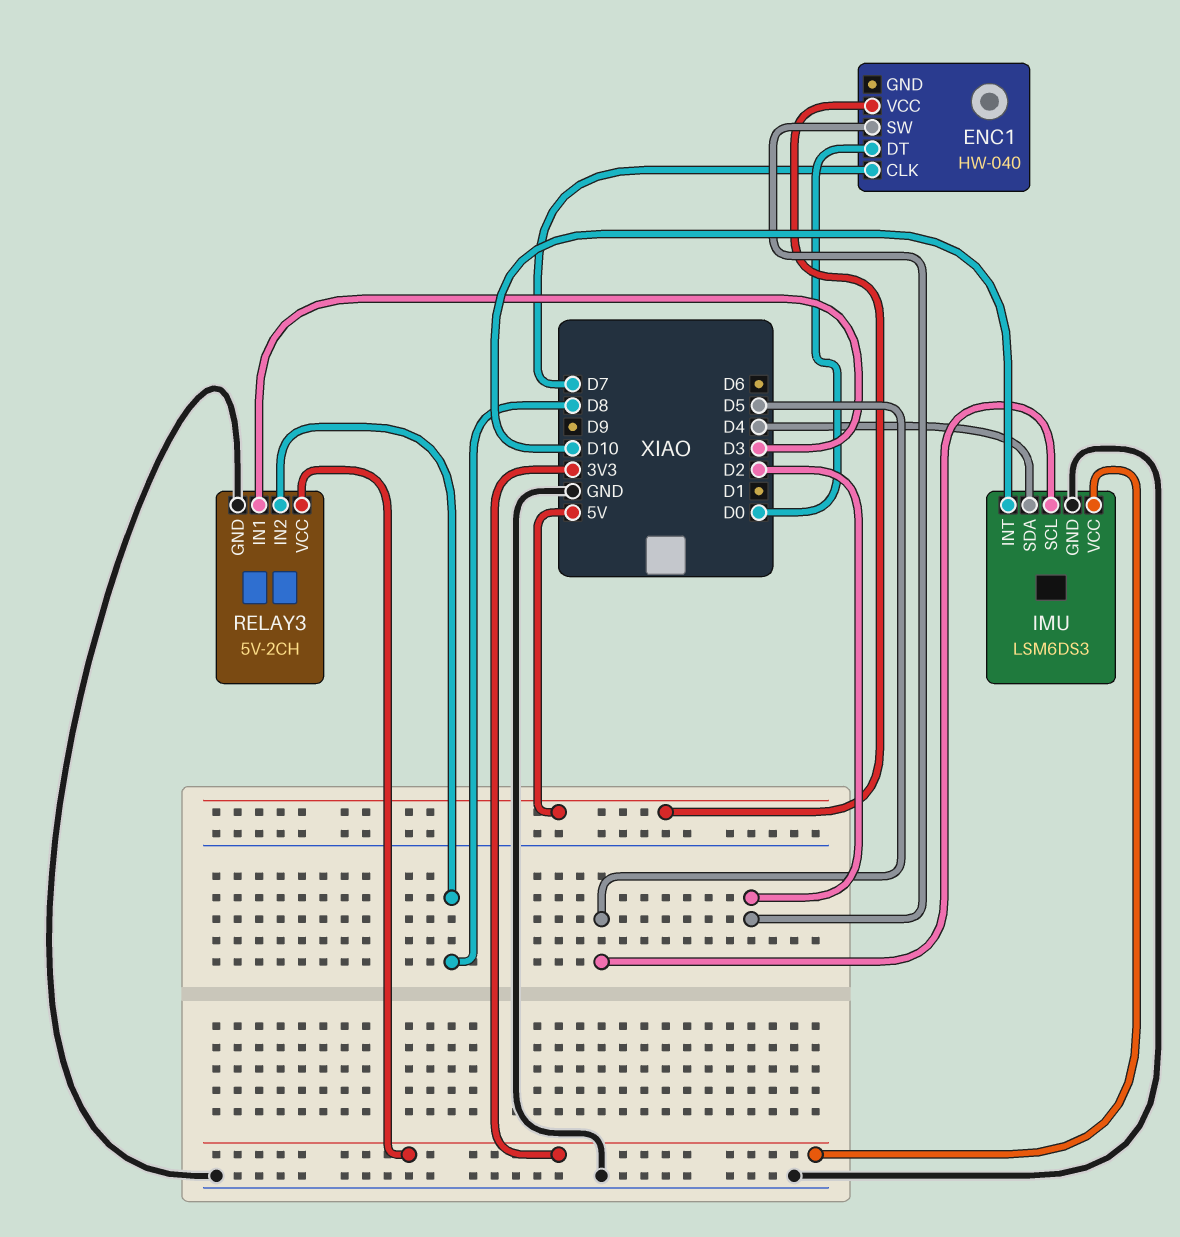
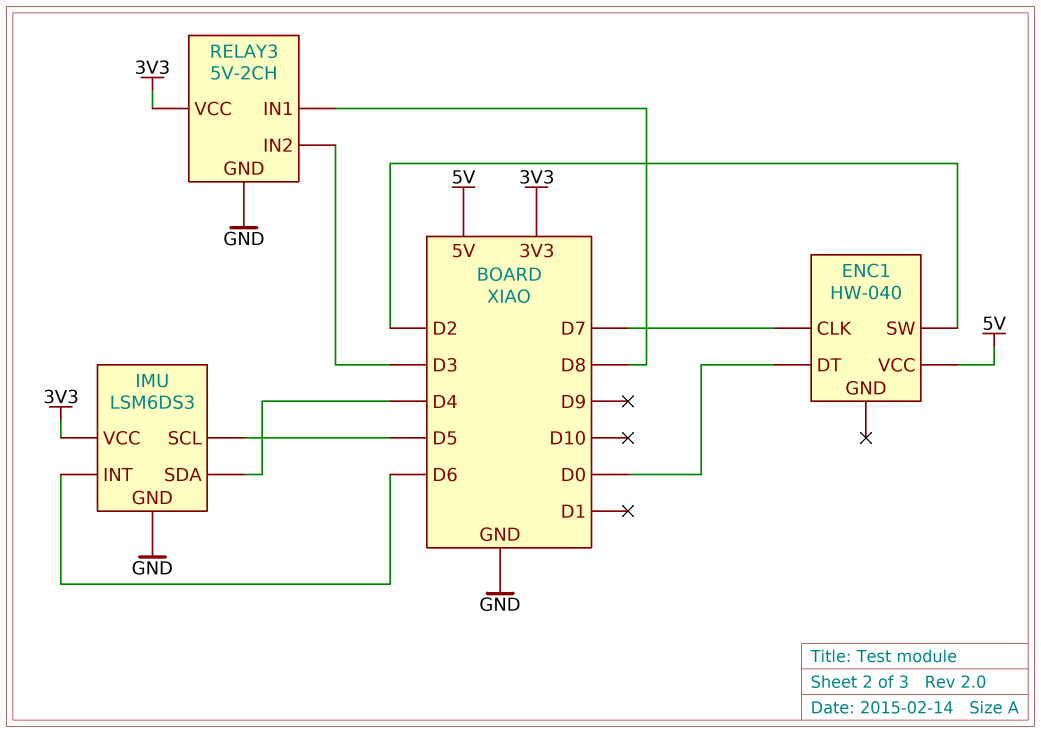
IMU pin INT: D10 -> D6
RELAY3 pin IN1: D3 -> D8
RELAY3 pin IN2: D8 -> D3

